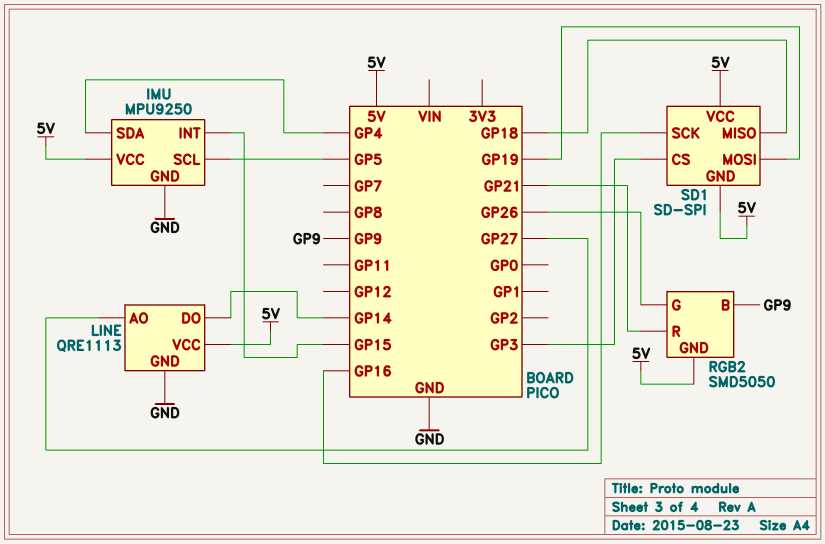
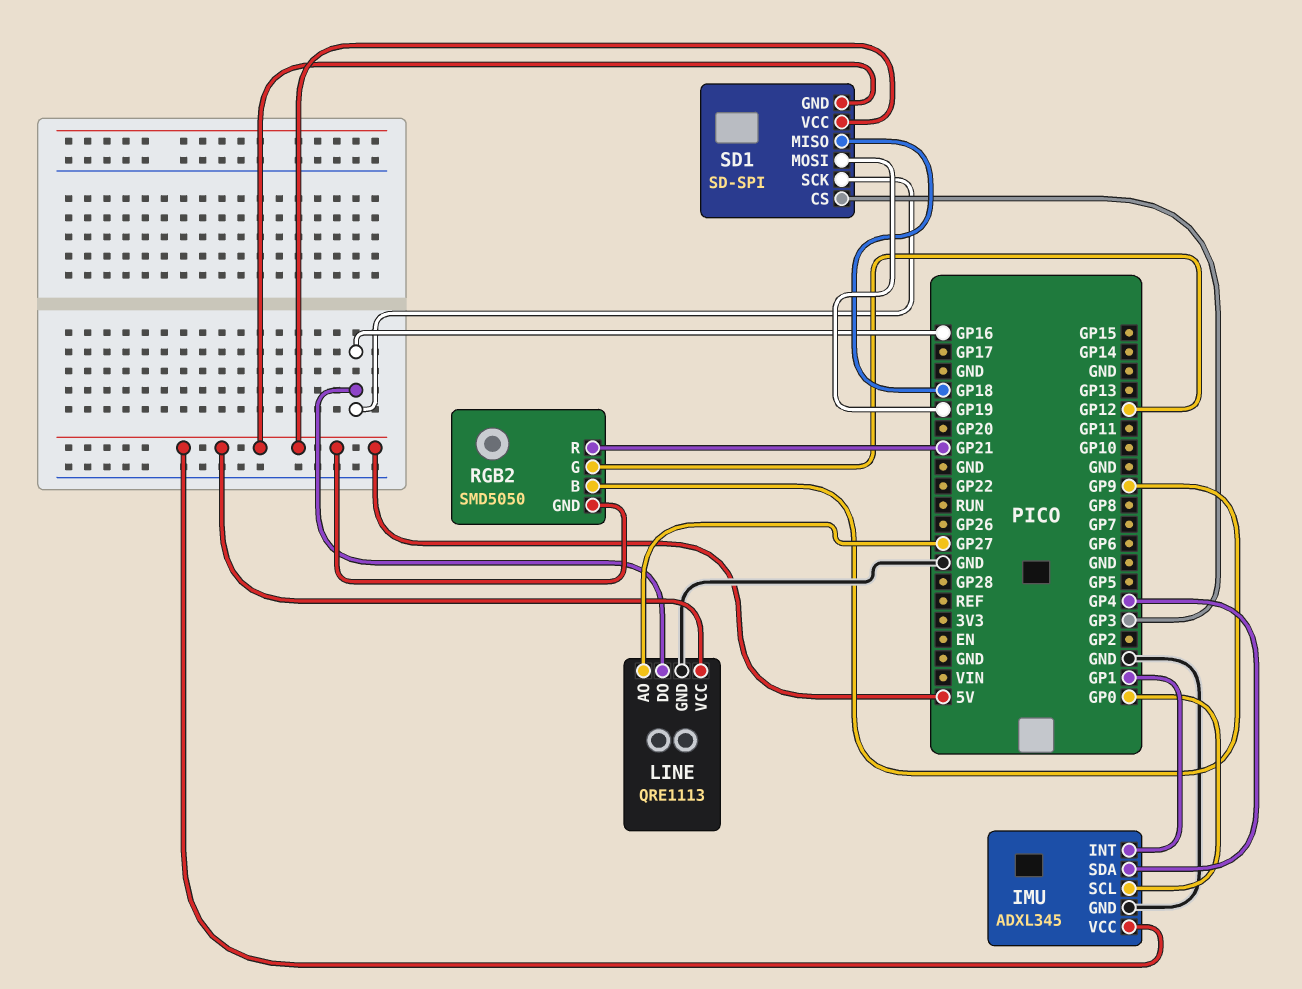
IMU: MPU9250 -> ADXL345
IMU pin INT: GP15 -> GP1
IMU pin SCL: GP5 -> GP0
LINE pin DO: GP14 -> GP16
RGB2 pin G: GP26 -> GP12

